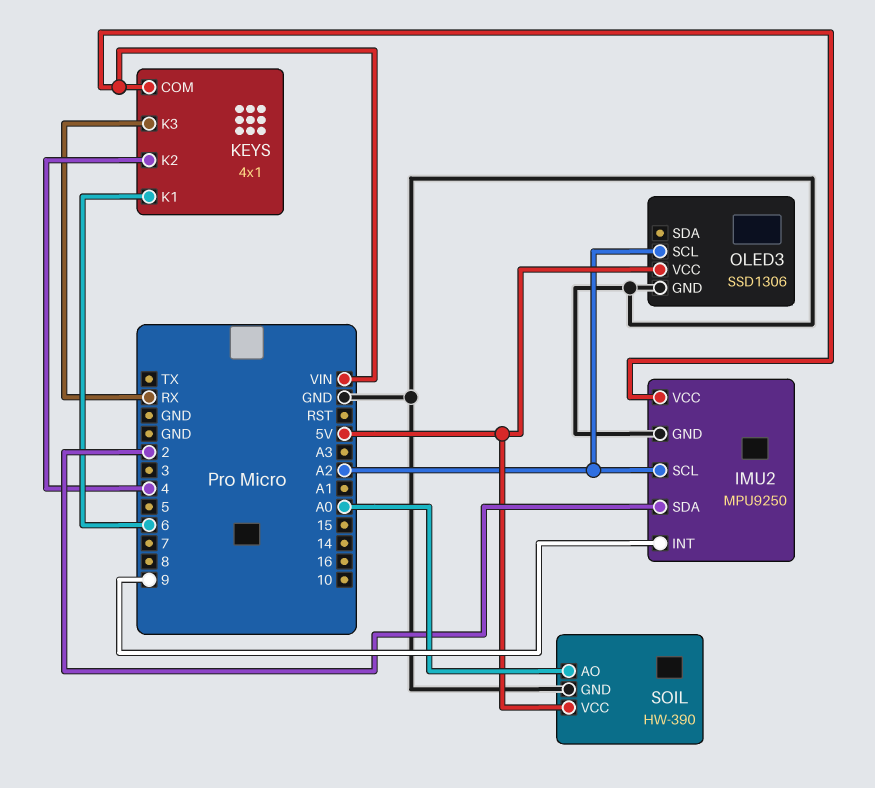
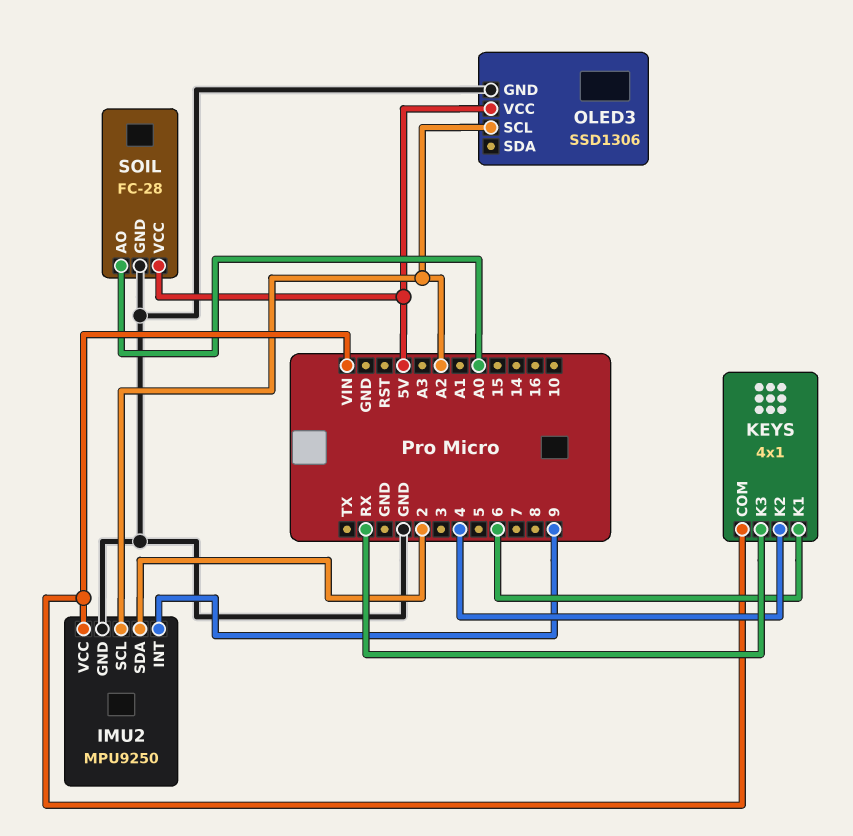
SOIL: HW-390 -> FC-28

